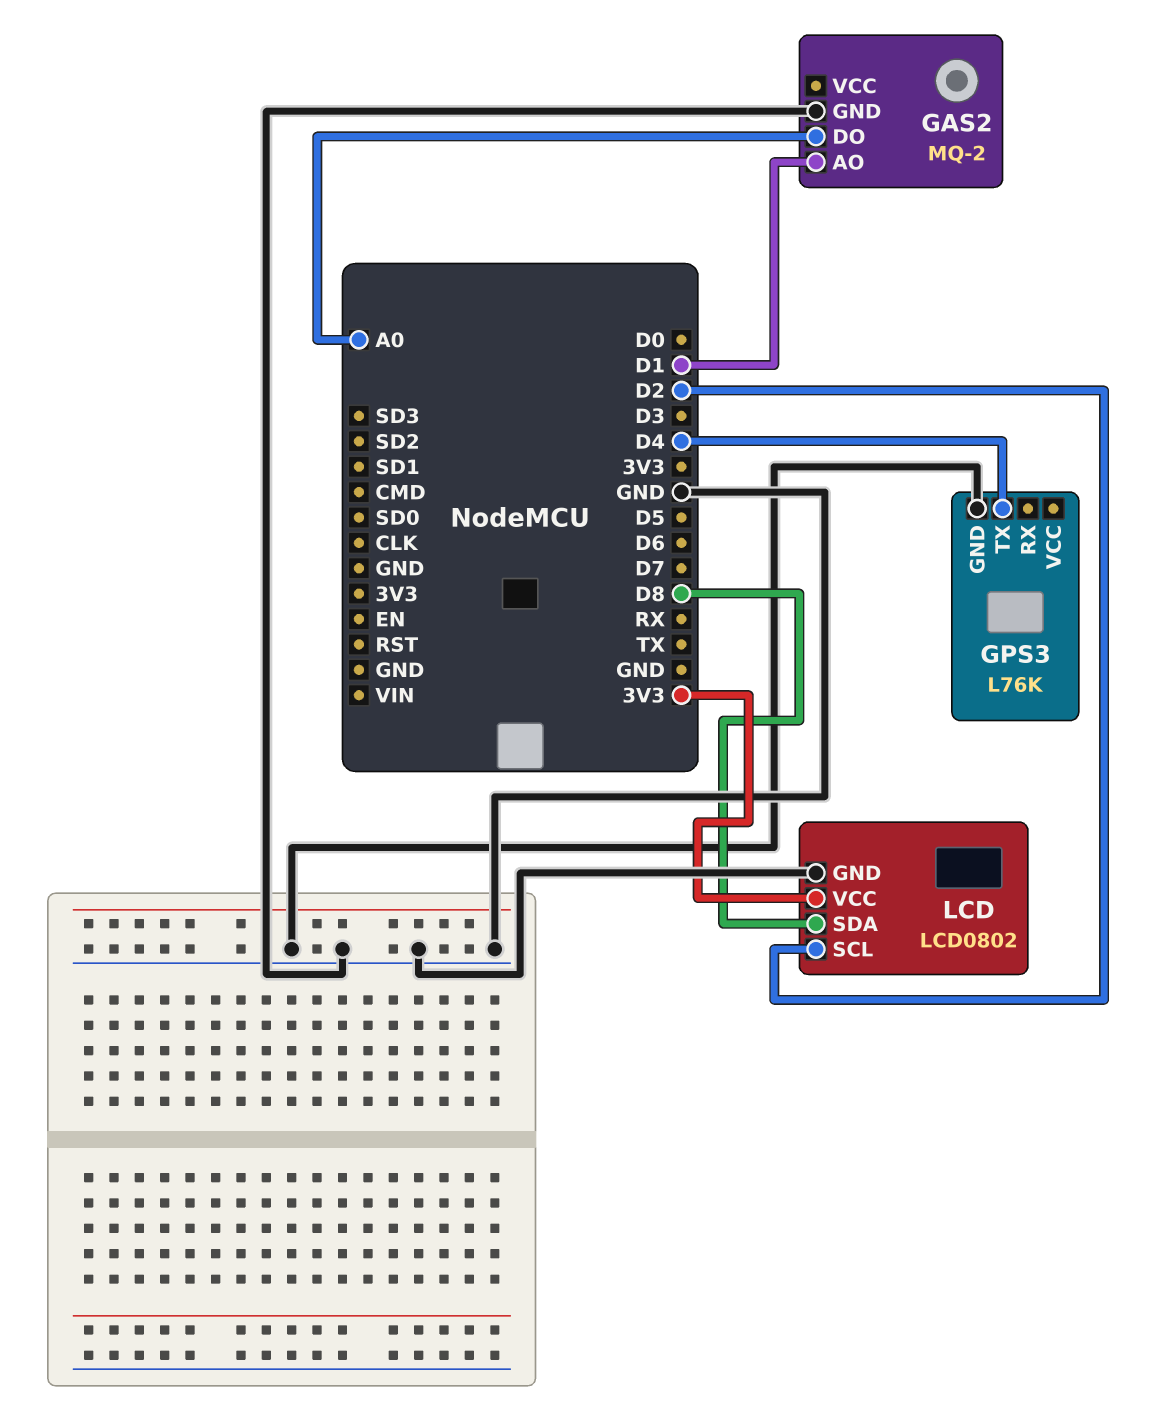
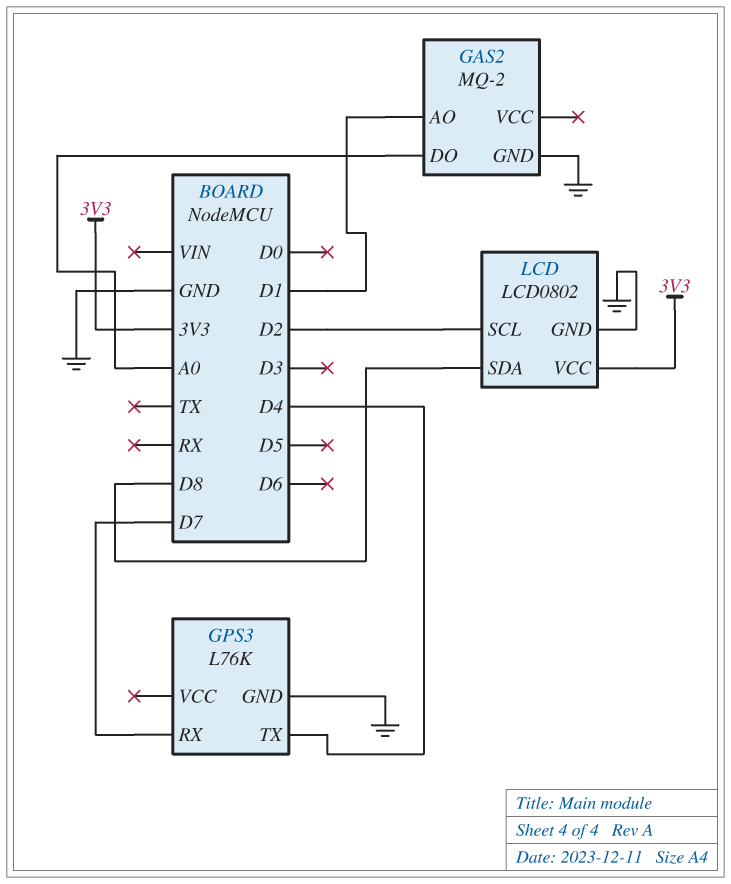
GPS3 pin RX: none -> D7

